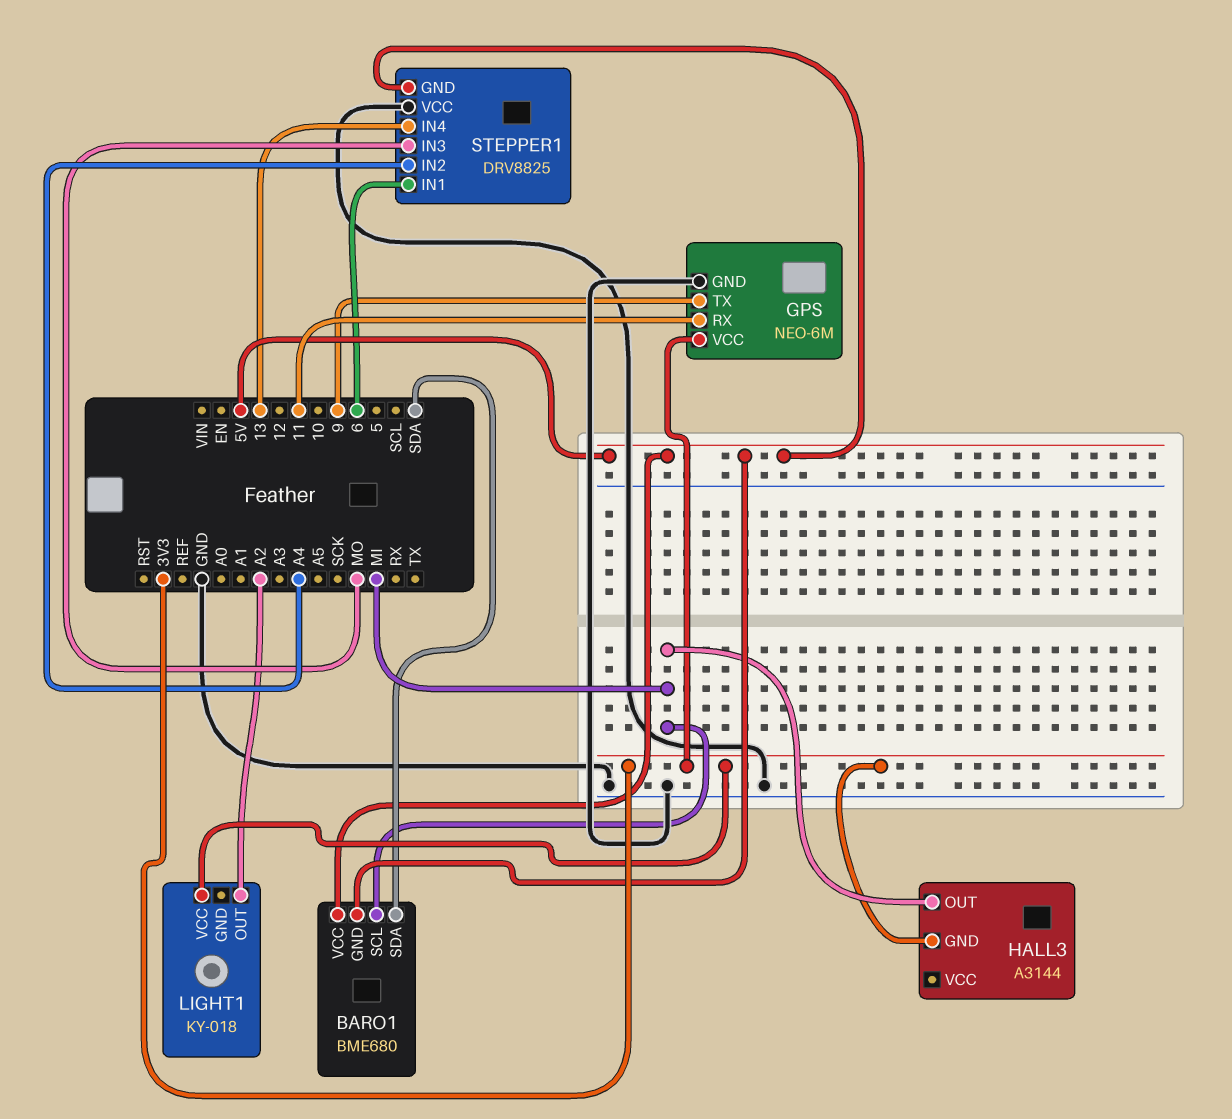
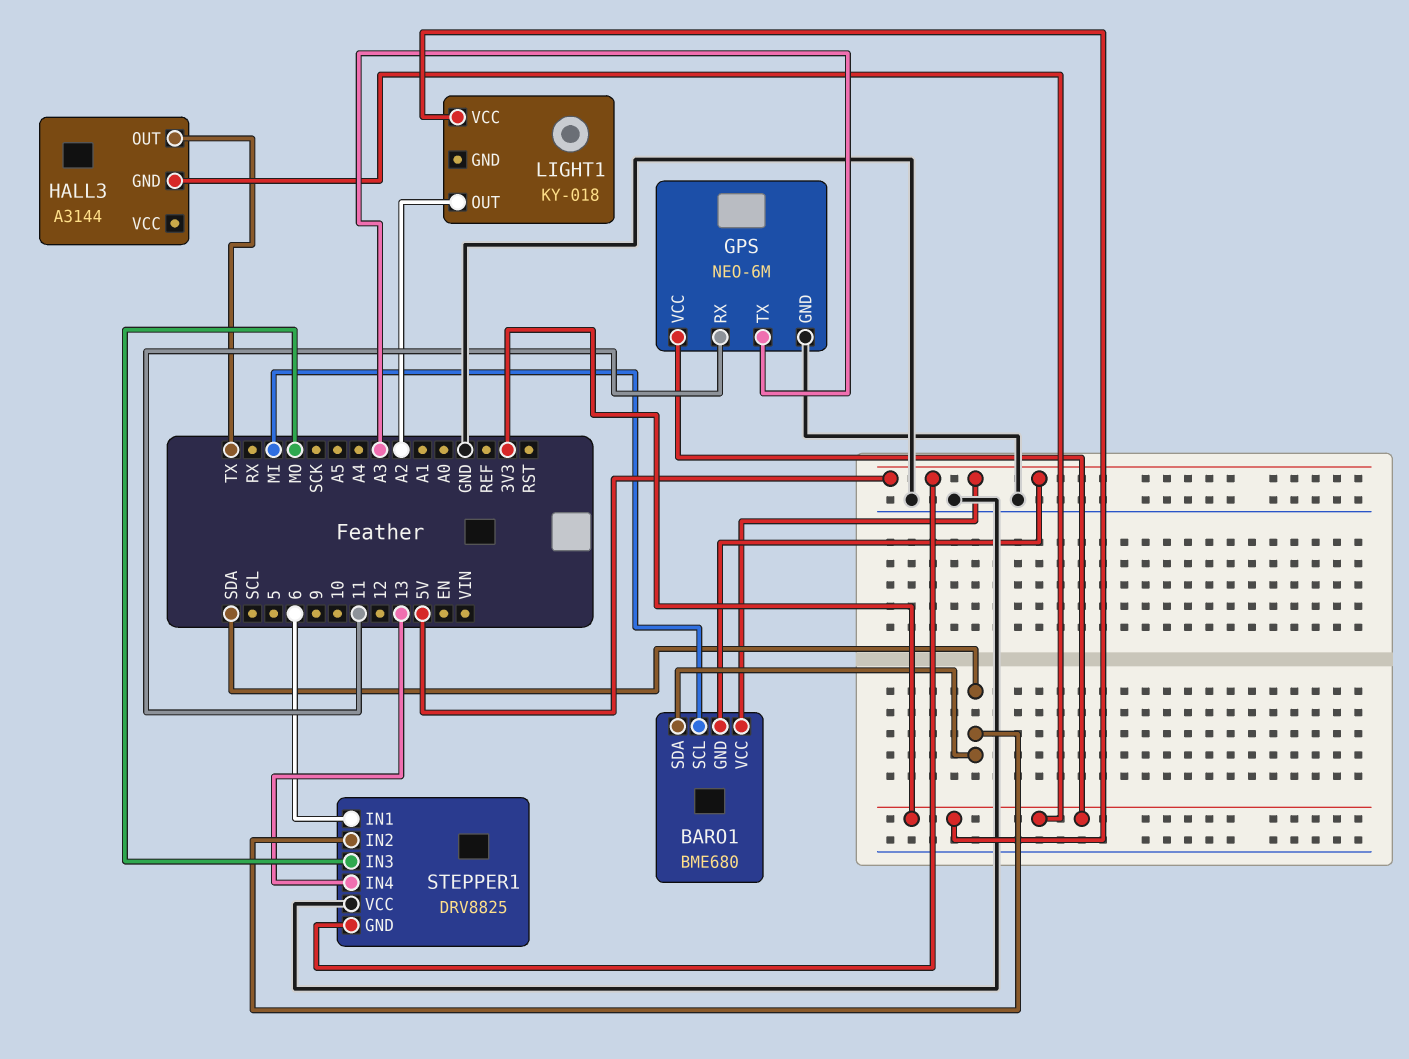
GPS pin TX: 9 -> A3
HALL3 pin OUT: MI -> TX
STEPPER1 pin IN2: A4 -> SDA

